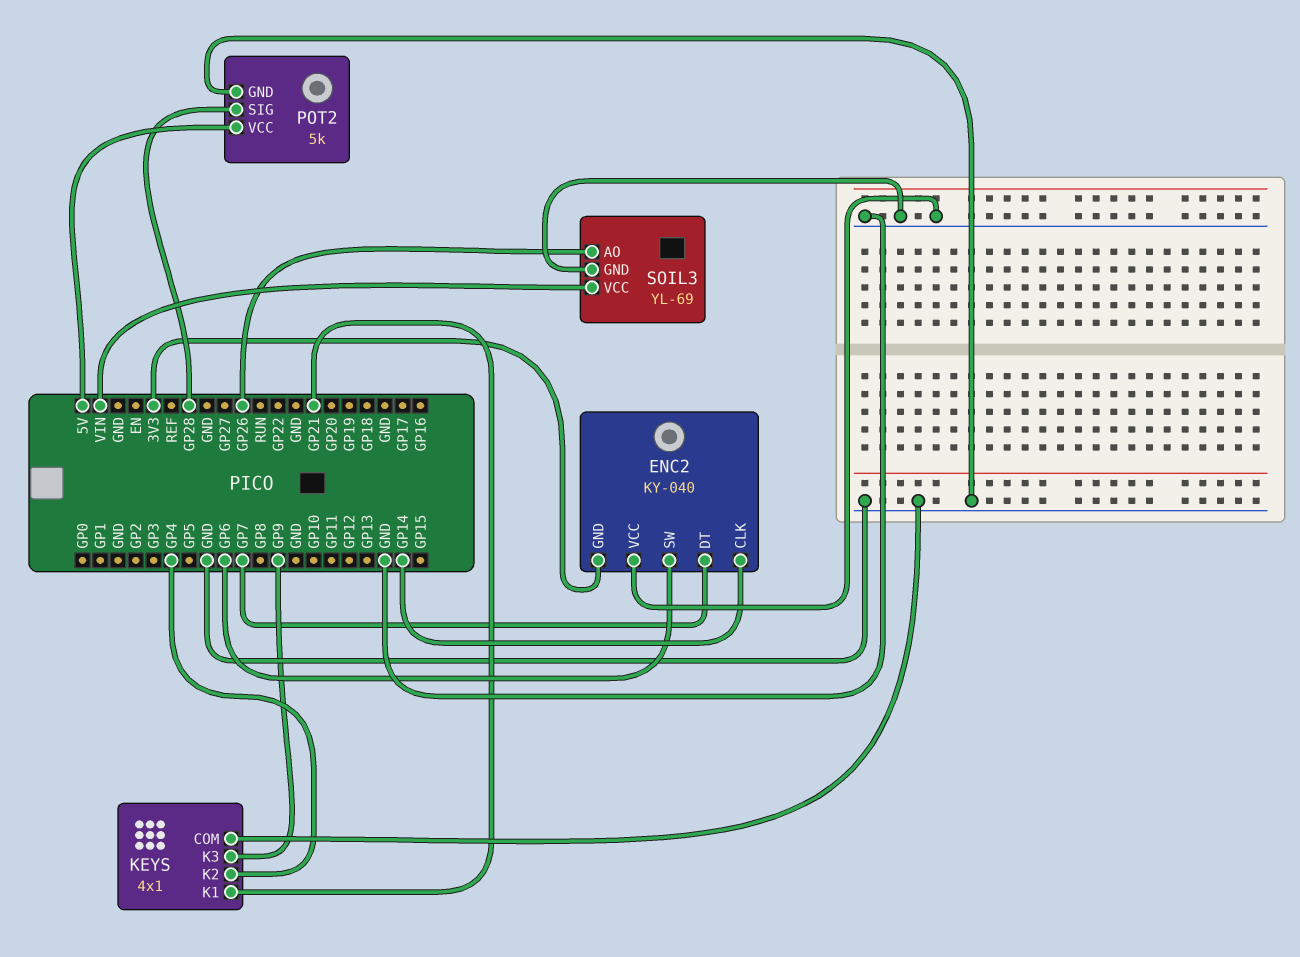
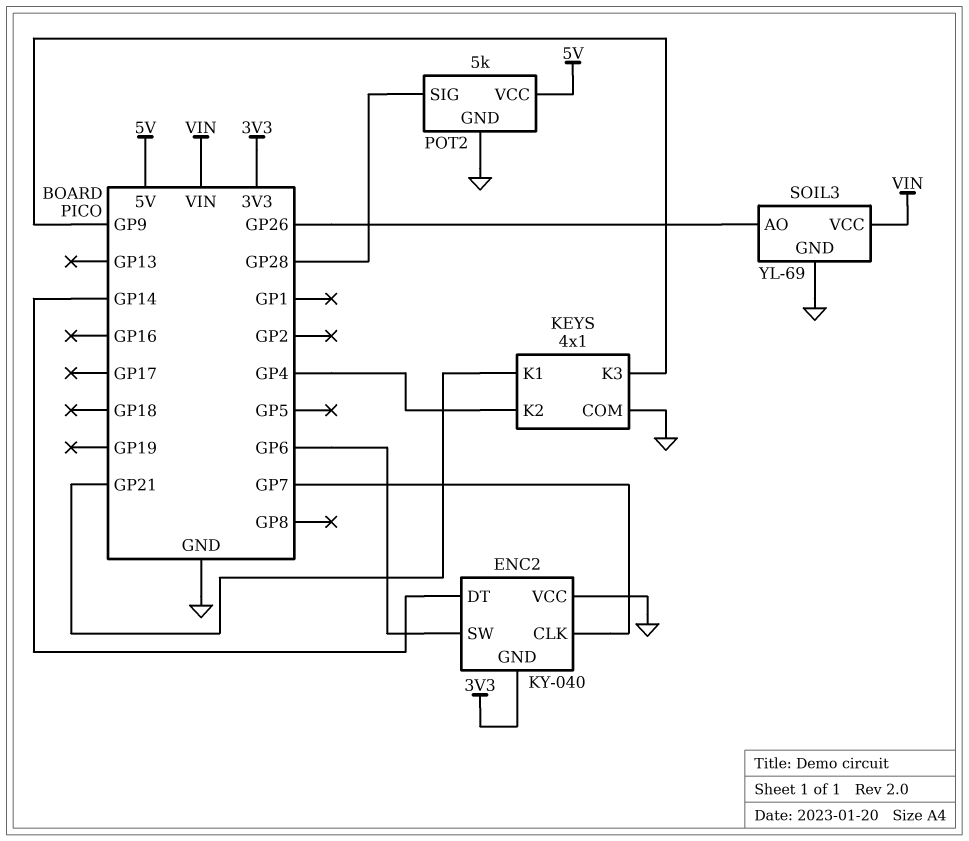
ENC2 pin CLK: GP14 -> GP7
ENC2 pin DT: GP7 -> GP14

